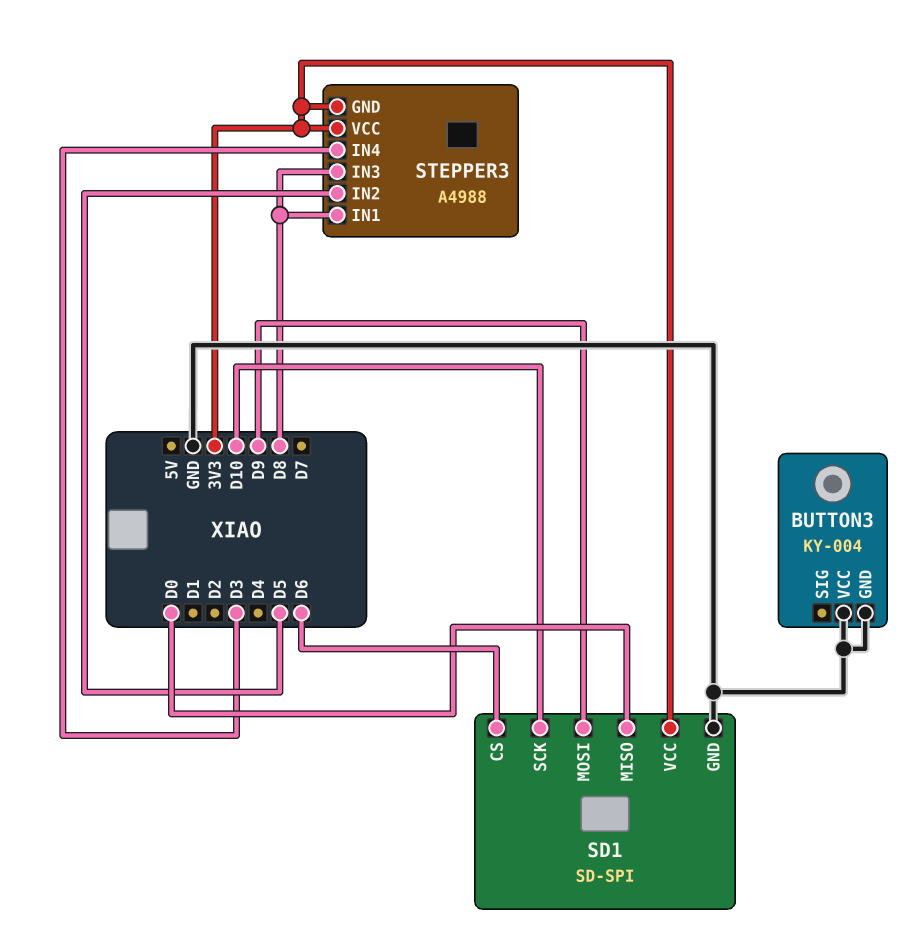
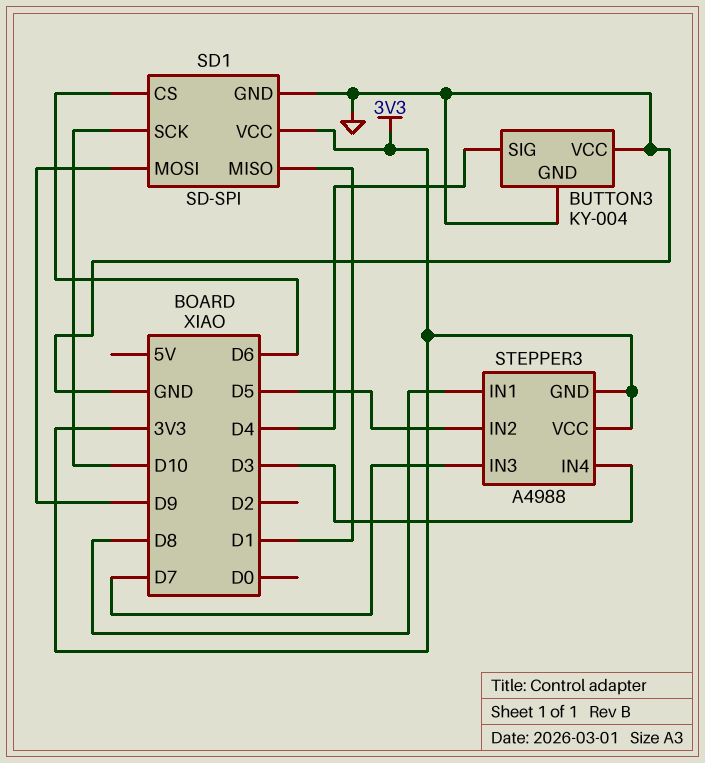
BUTTON3 pin SIG: none -> D4
SD1 pin MISO: D0 -> D1
STEPPER3 pin IN3: D8 -> D7

